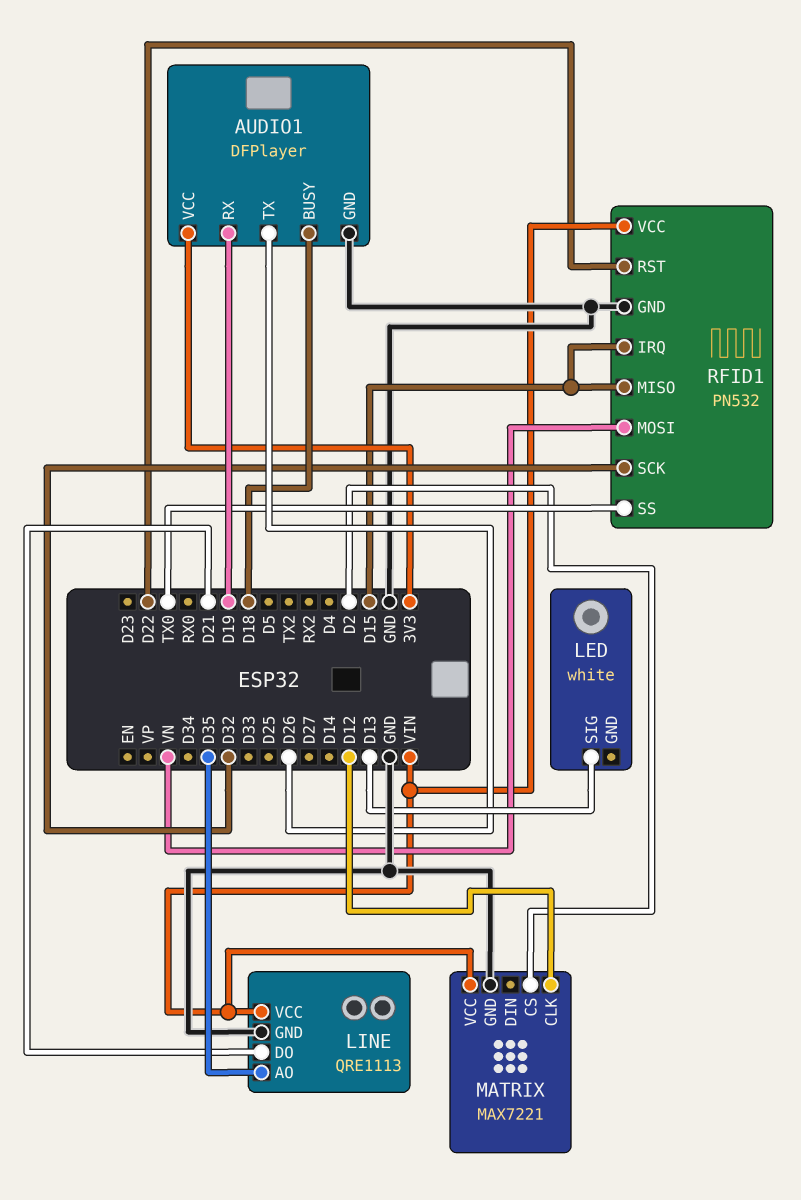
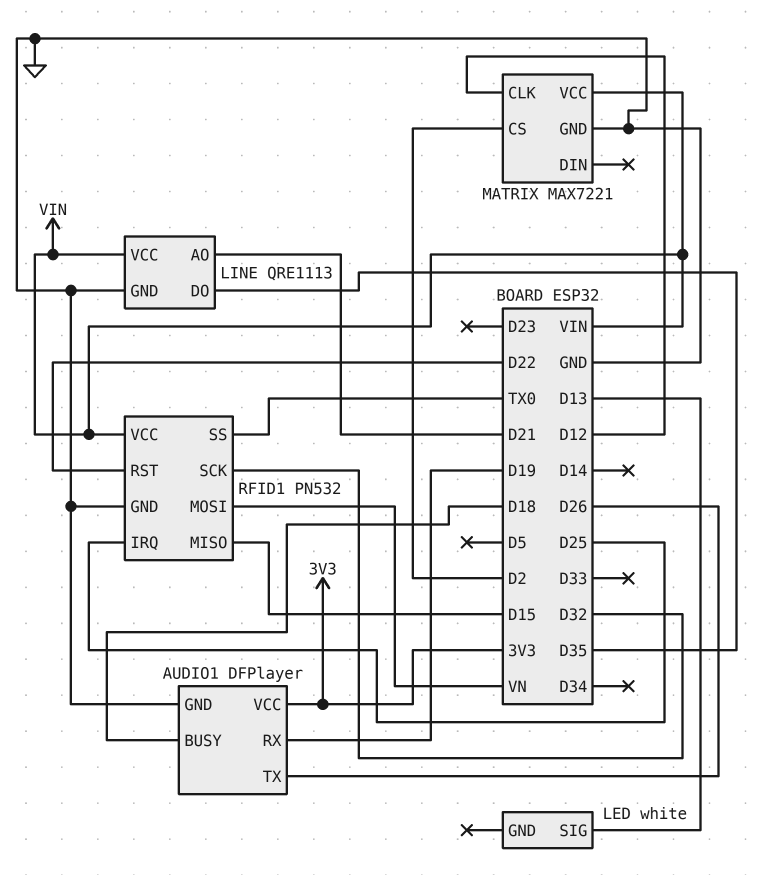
LINE pin AO: D35 -> D21
LINE pin DO: D21 -> D35
RFID1 pin IRQ: D15 -> D25

